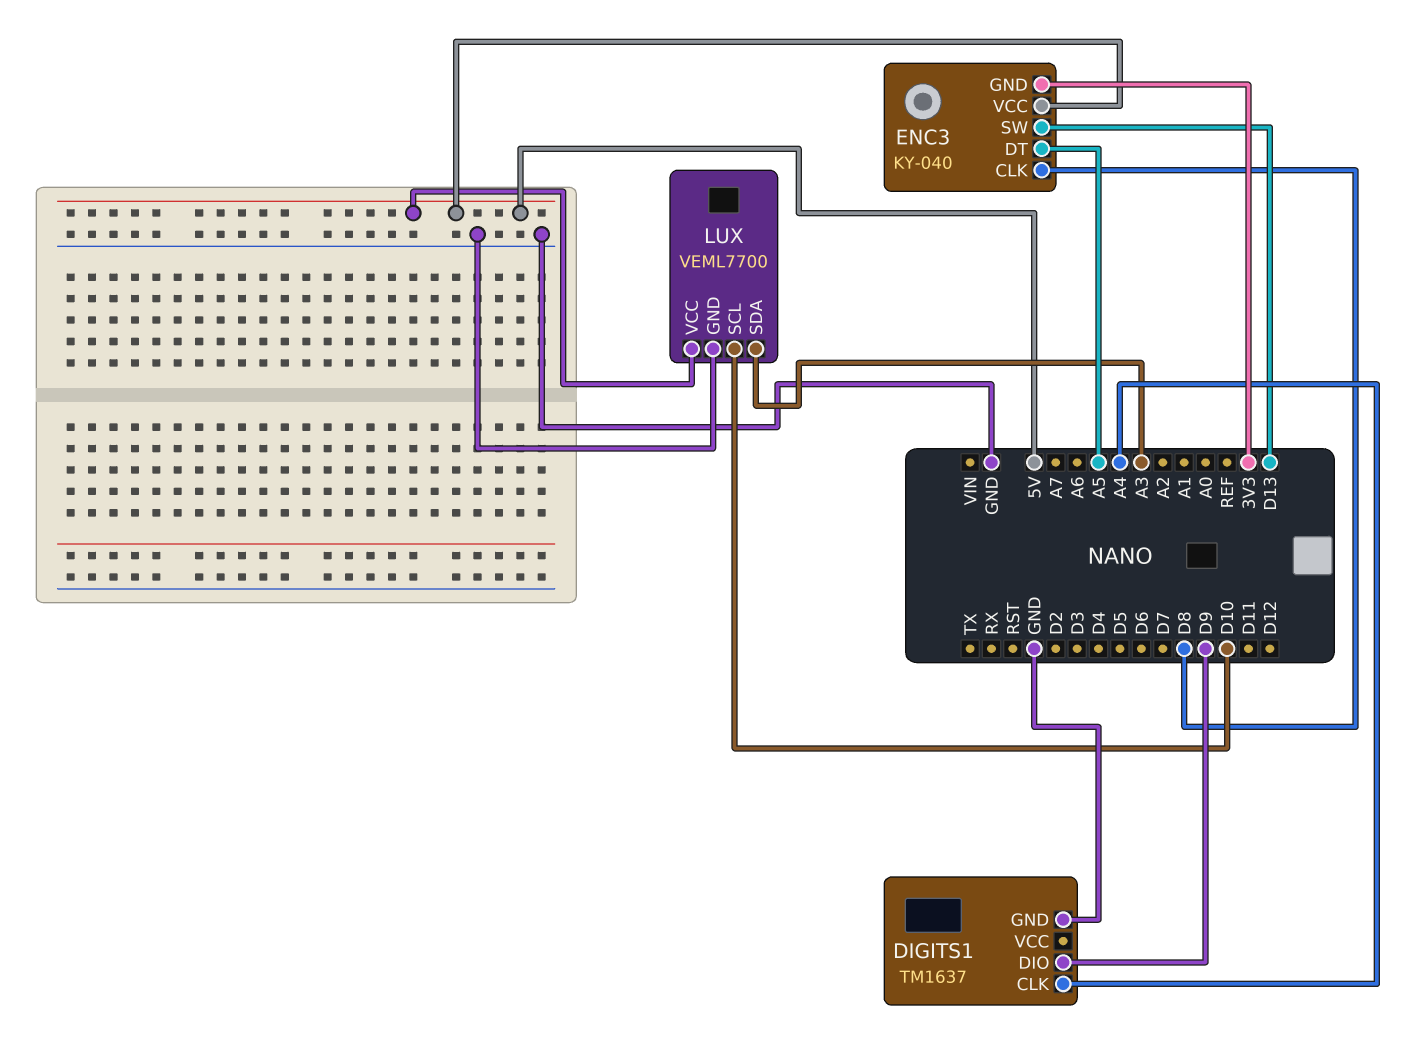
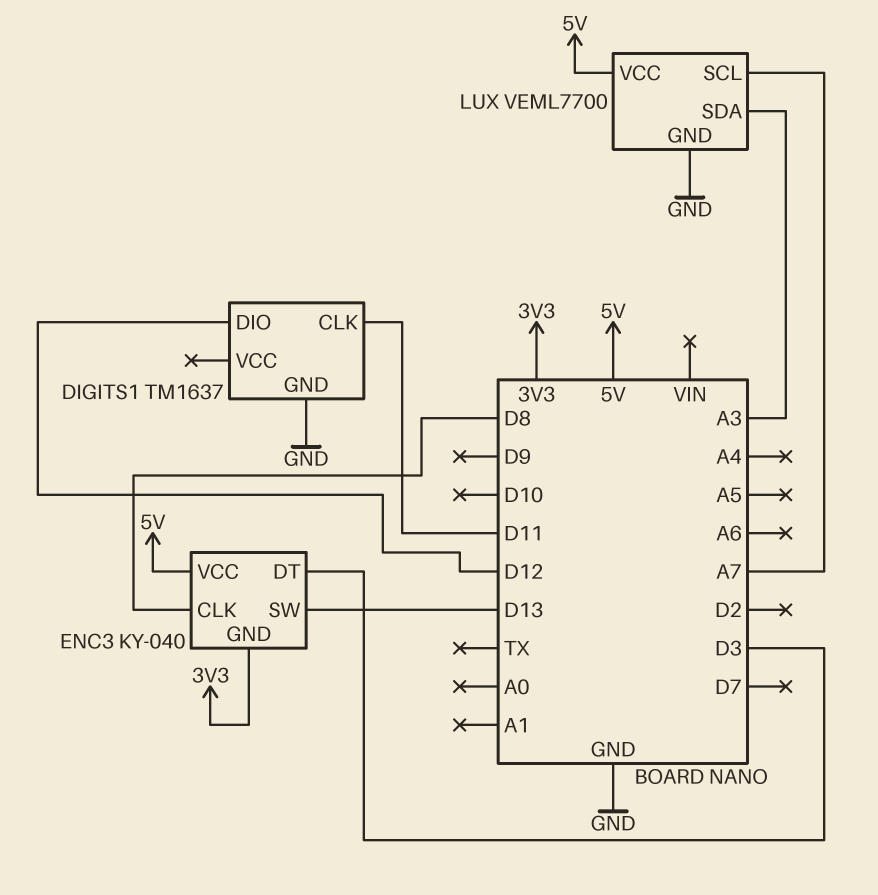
DIGITS1 pin CLK: A4 -> D11
DIGITS1 pin DIO: D9 -> D12
ENC3 pin DT: A5 -> D3
LUX pin SCL: D10 -> A7

